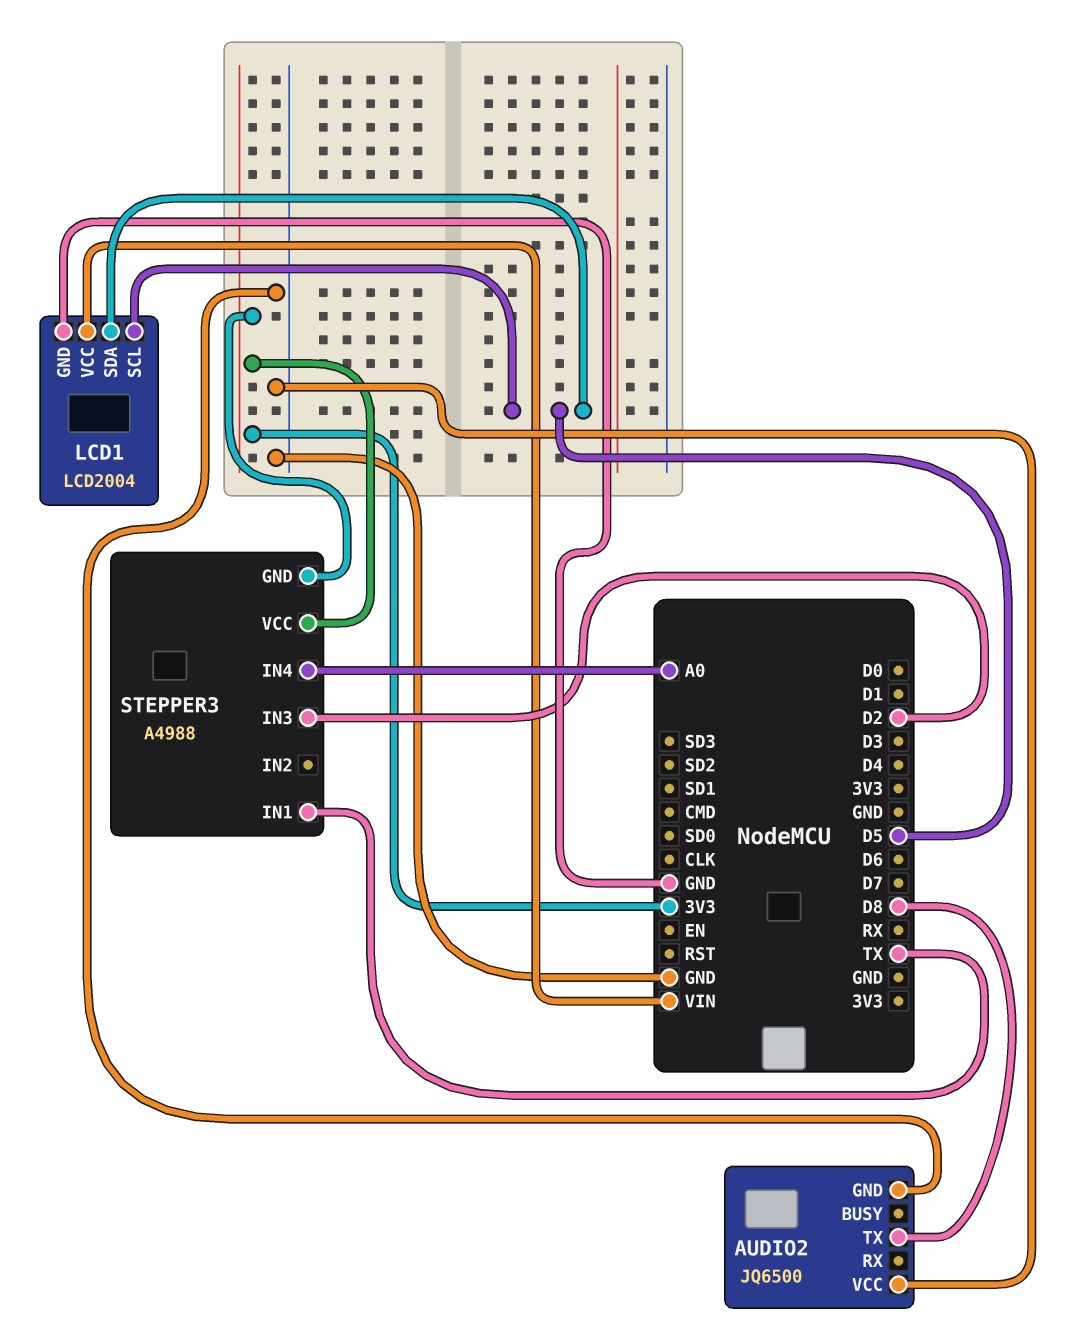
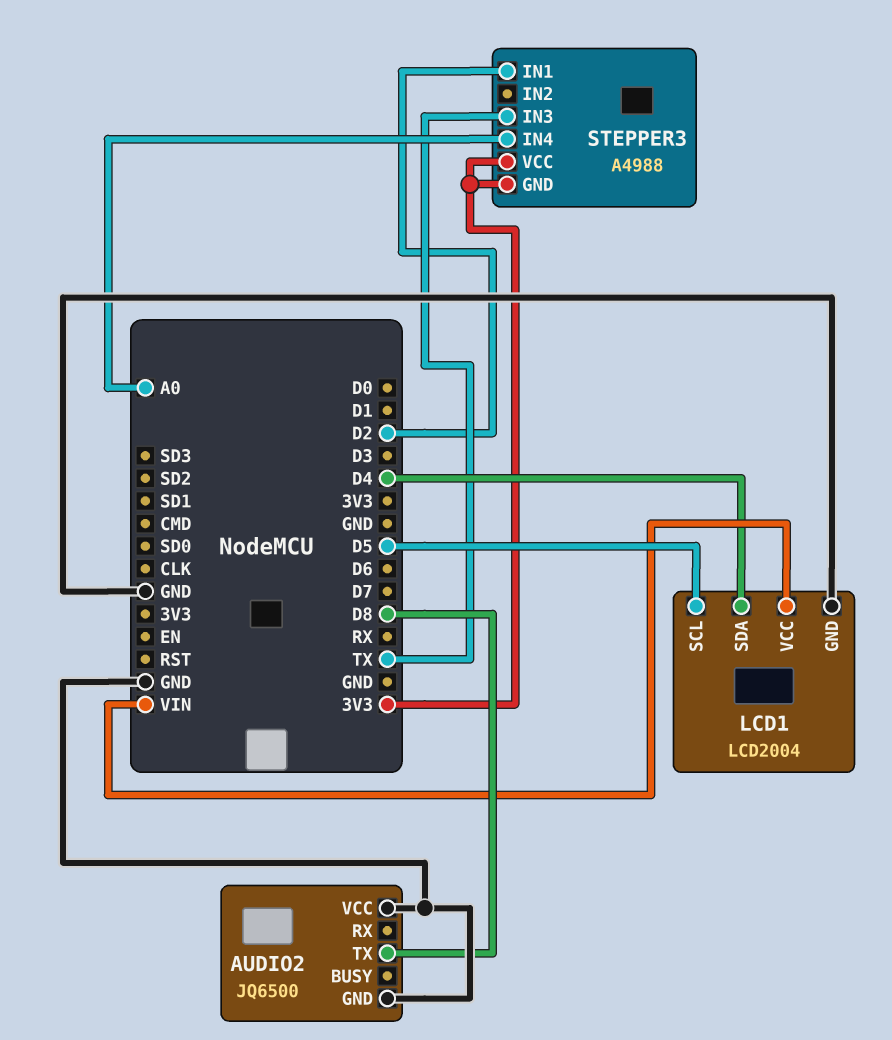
LCD1 pin SDA: D5 -> D4
STEPPER3 pin IN1: TX -> D2
STEPPER3 pin IN3: D2 -> TX

